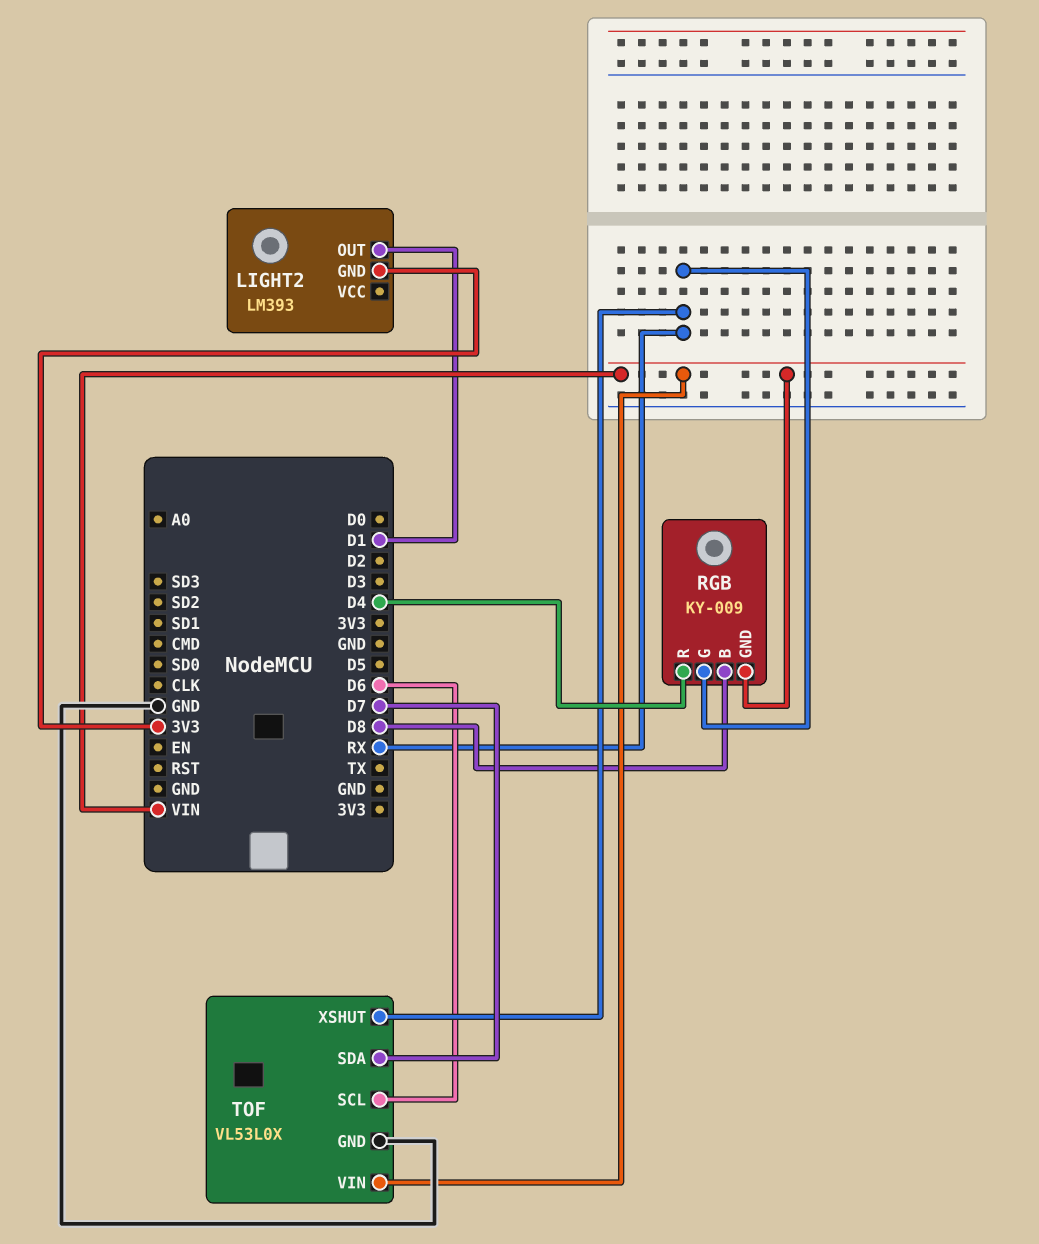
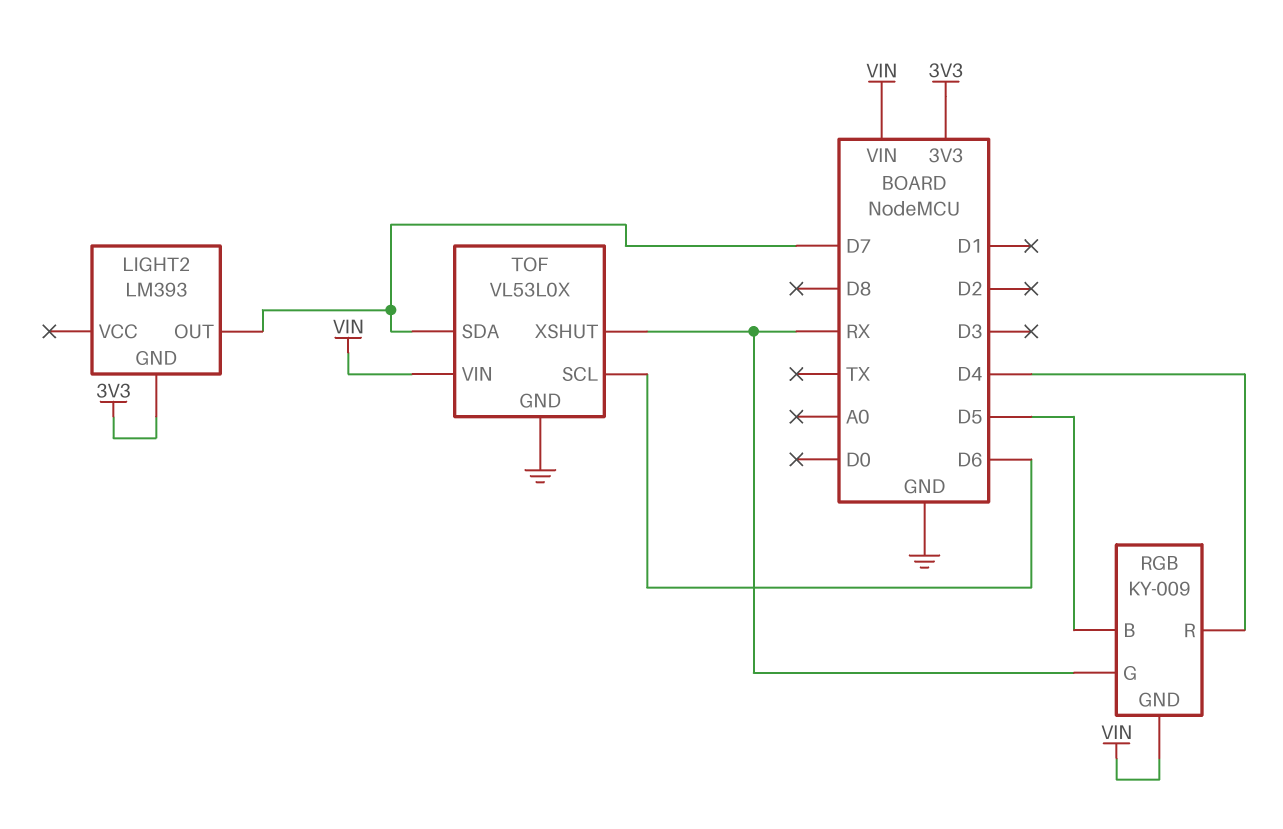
LIGHT2 pin OUT: D1 -> D7
RGB pin B: D8 -> D5

